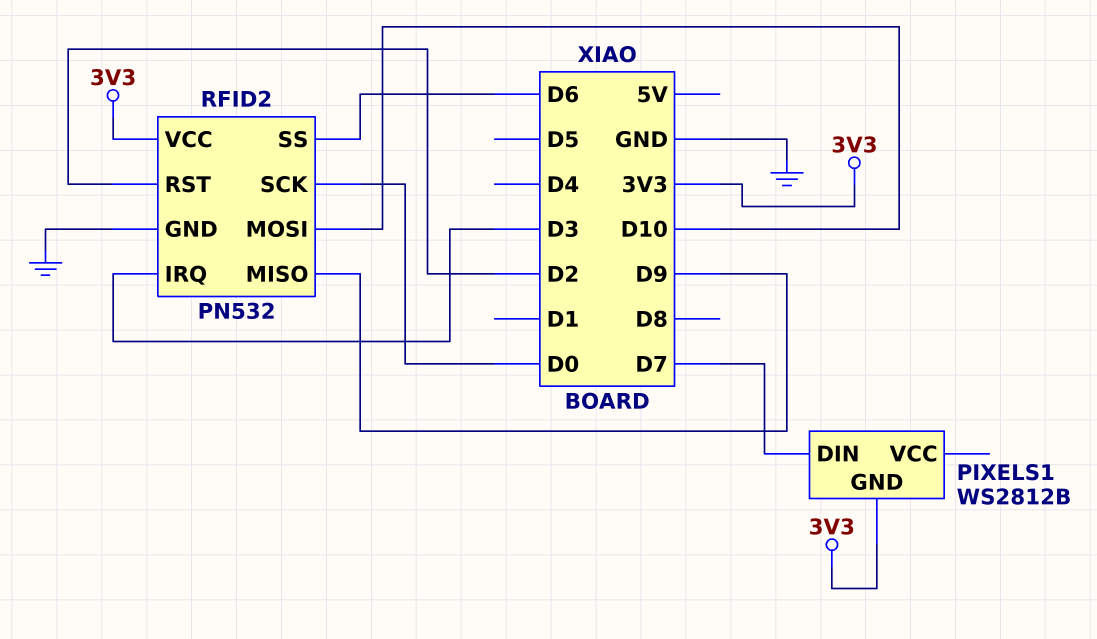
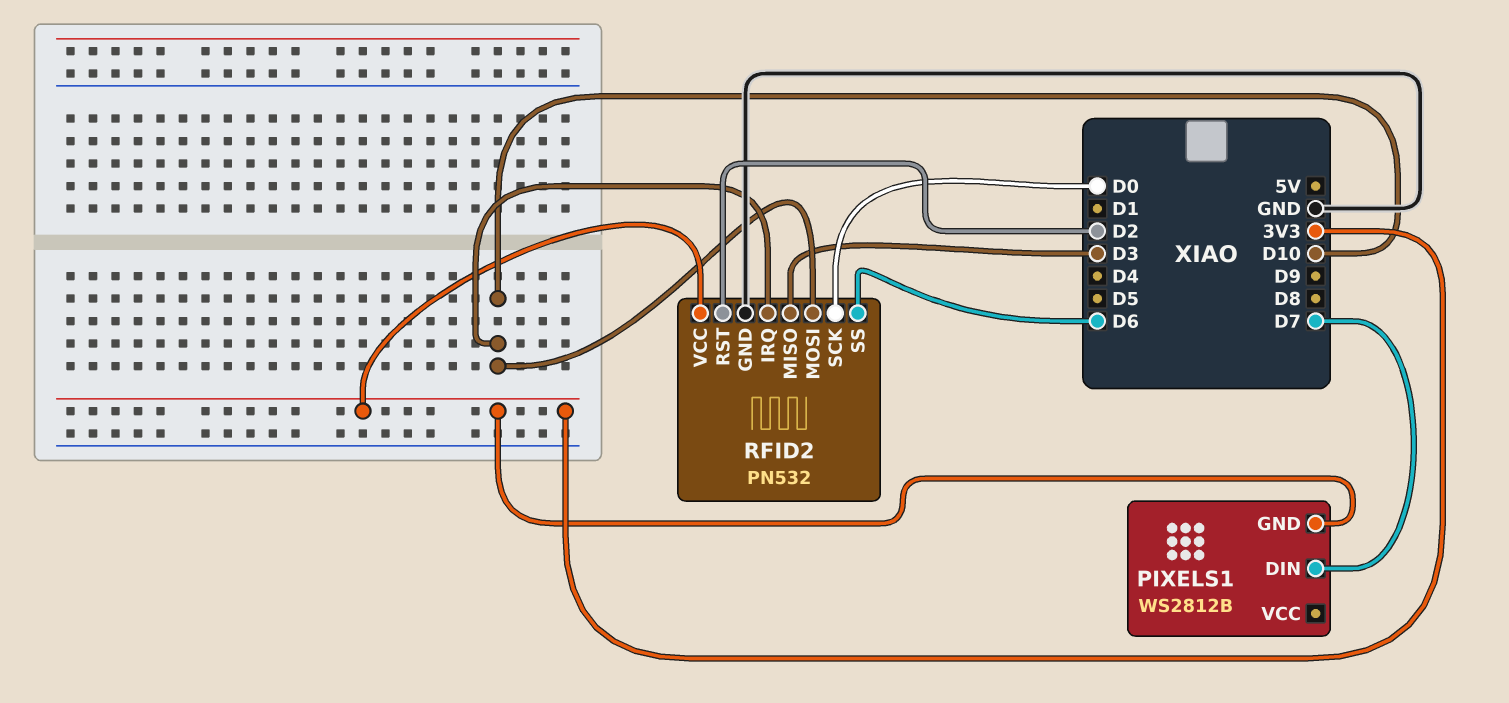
RFID2 pin IRQ: D3 -> D10
RFID2 pin MISO: D9 -> D3

